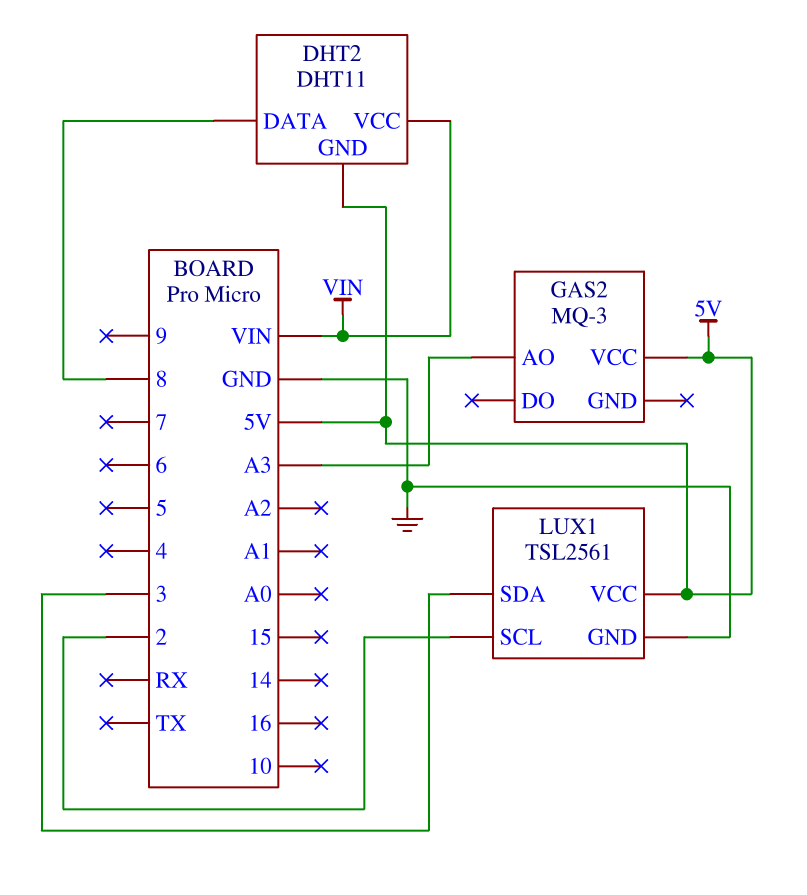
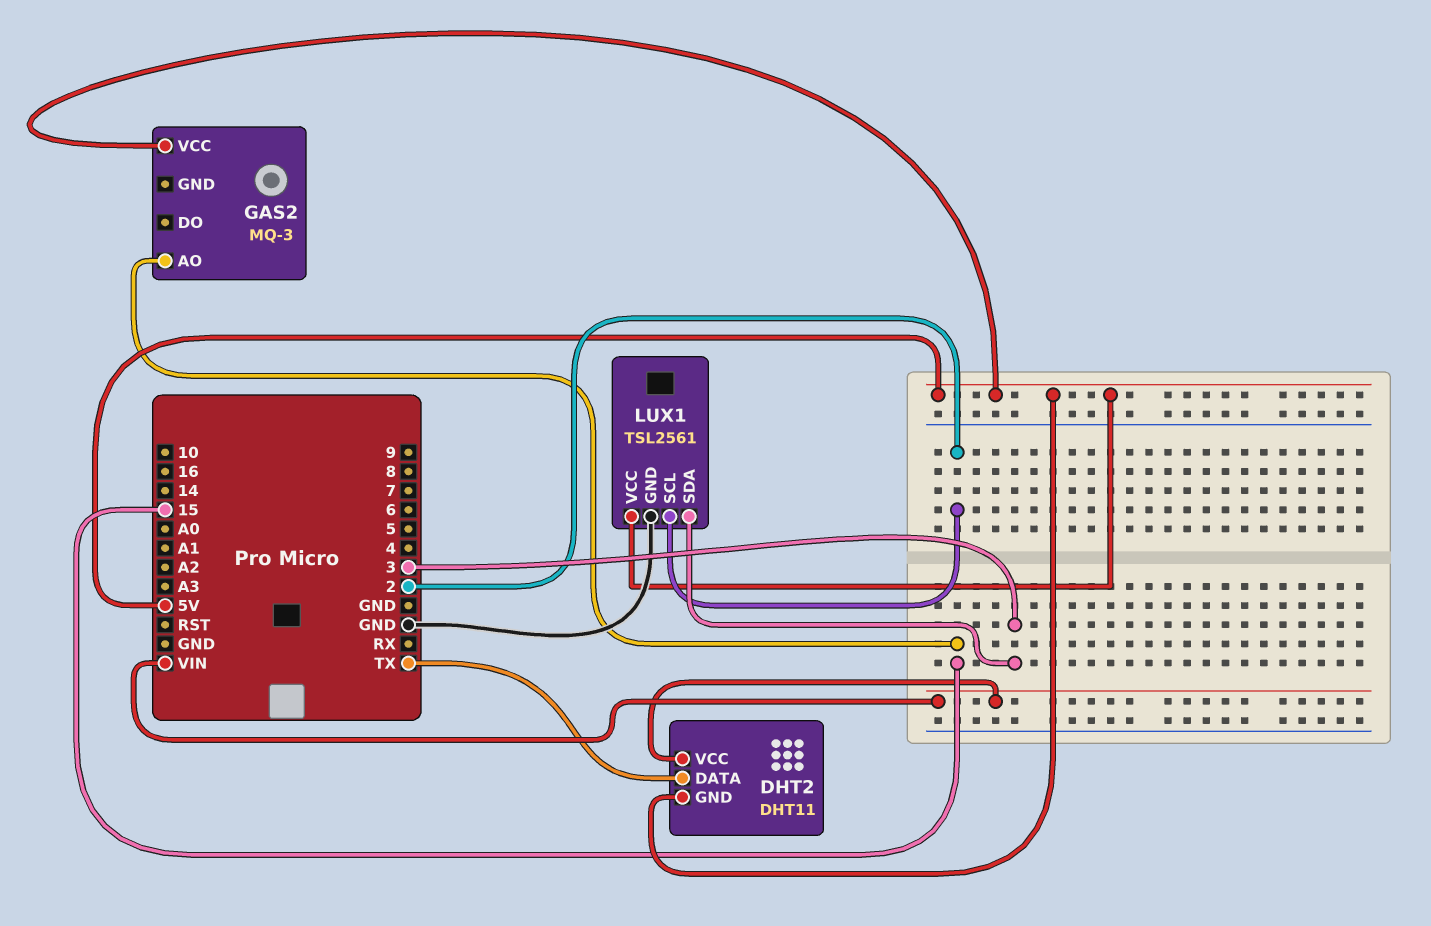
DHT2 pin DATA: 8 -> TX
GAS2 pin AO: A3 -> 15

